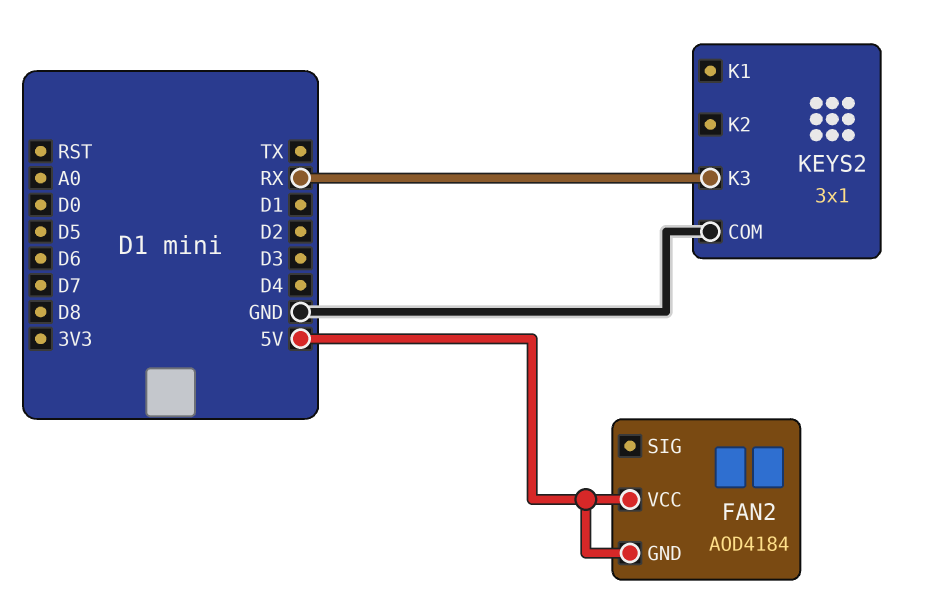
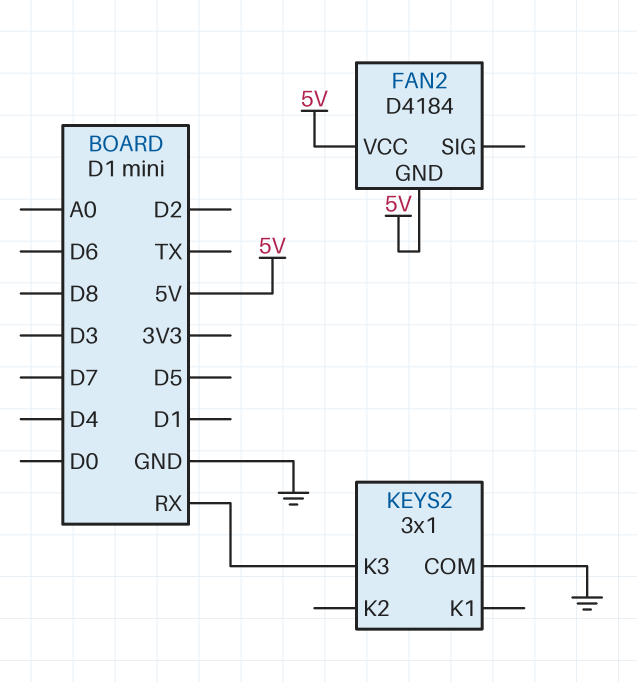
FAN2: AOD4184 -> D4184

